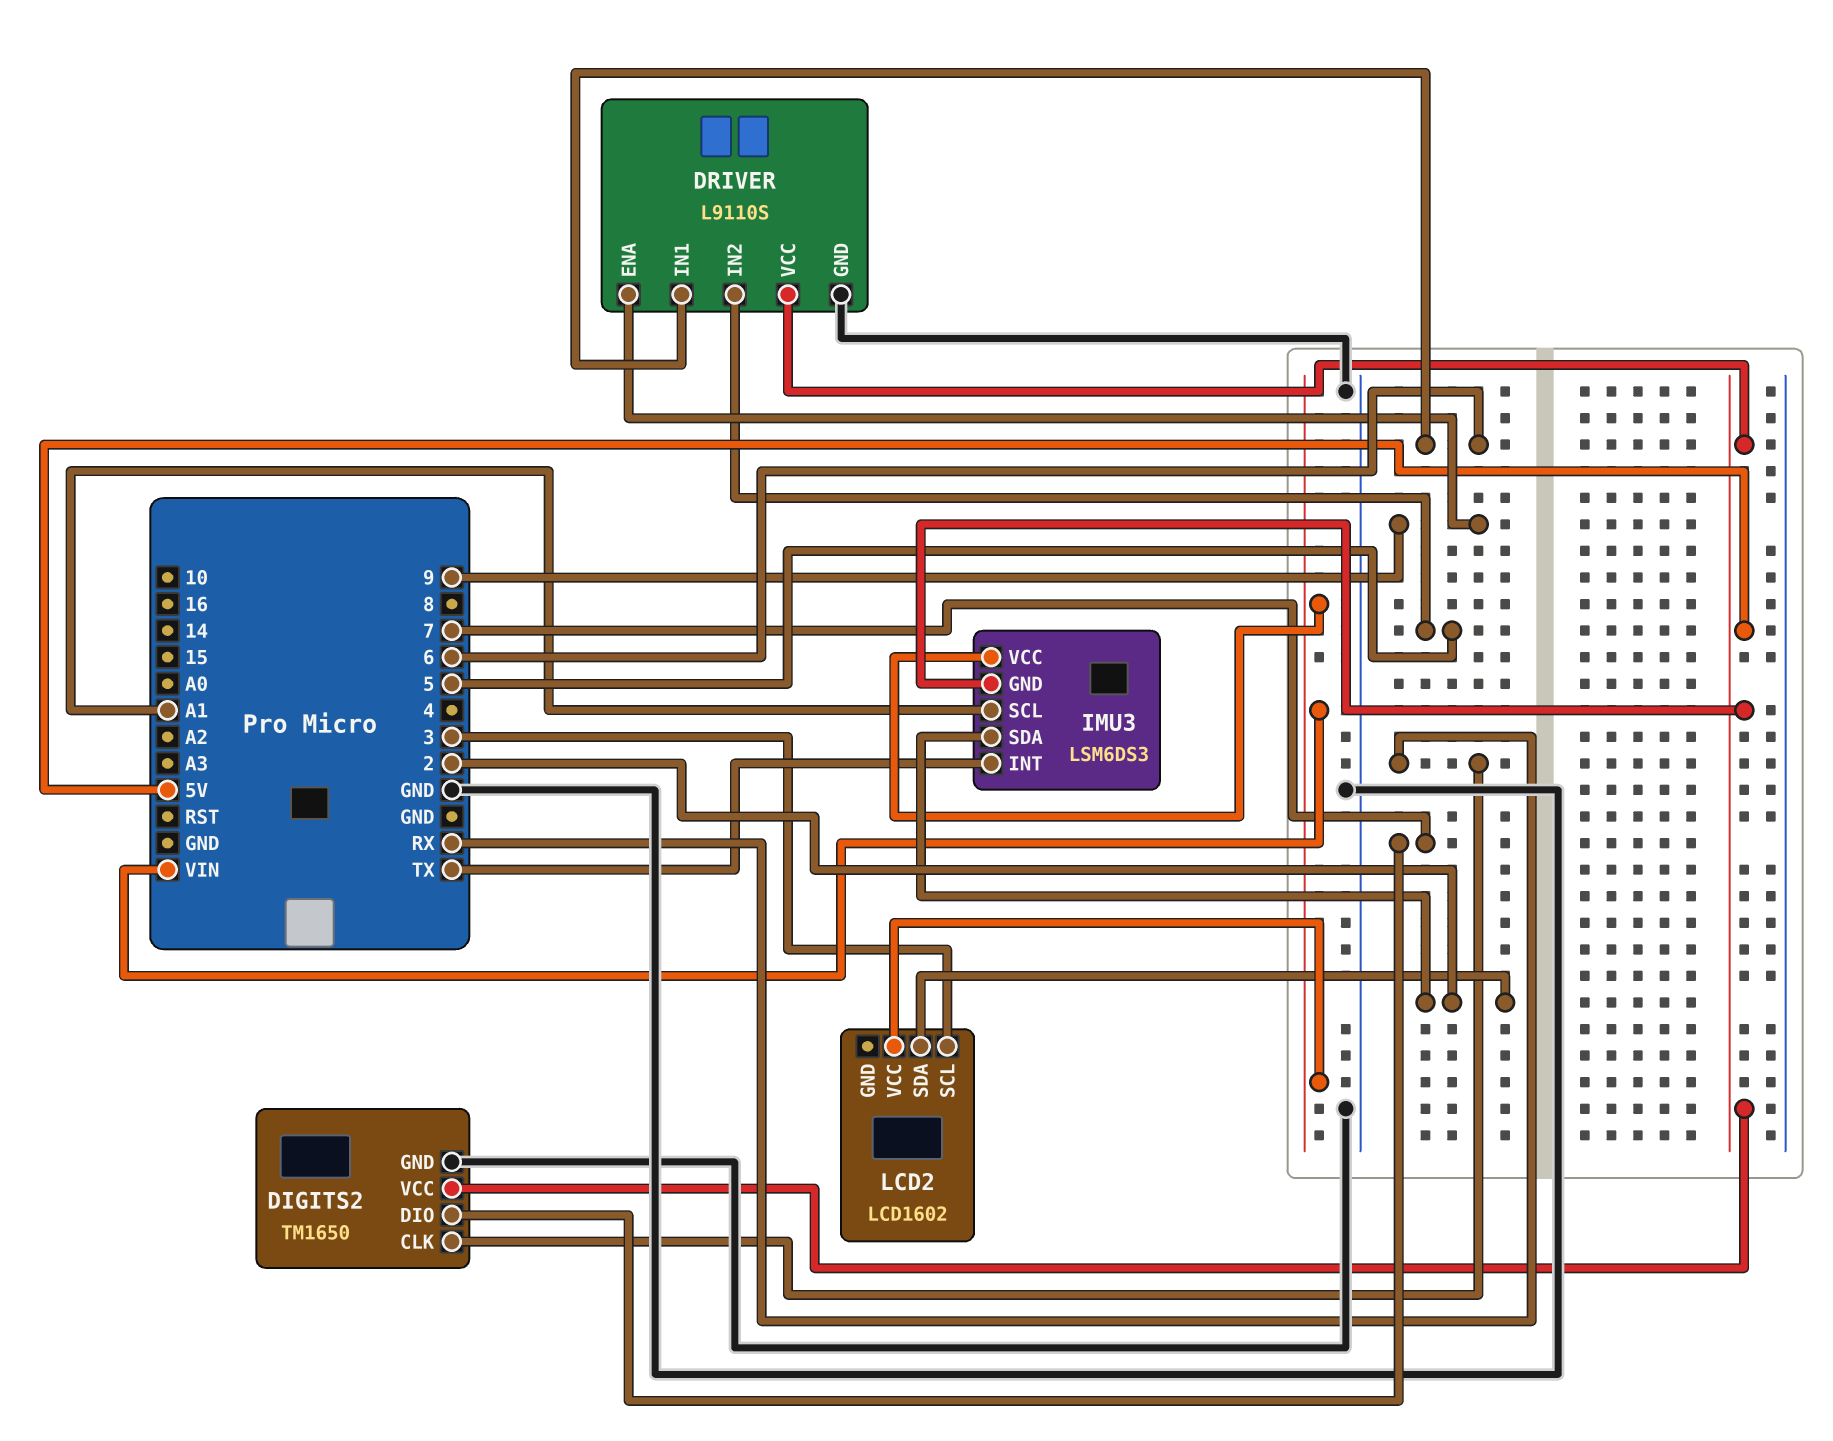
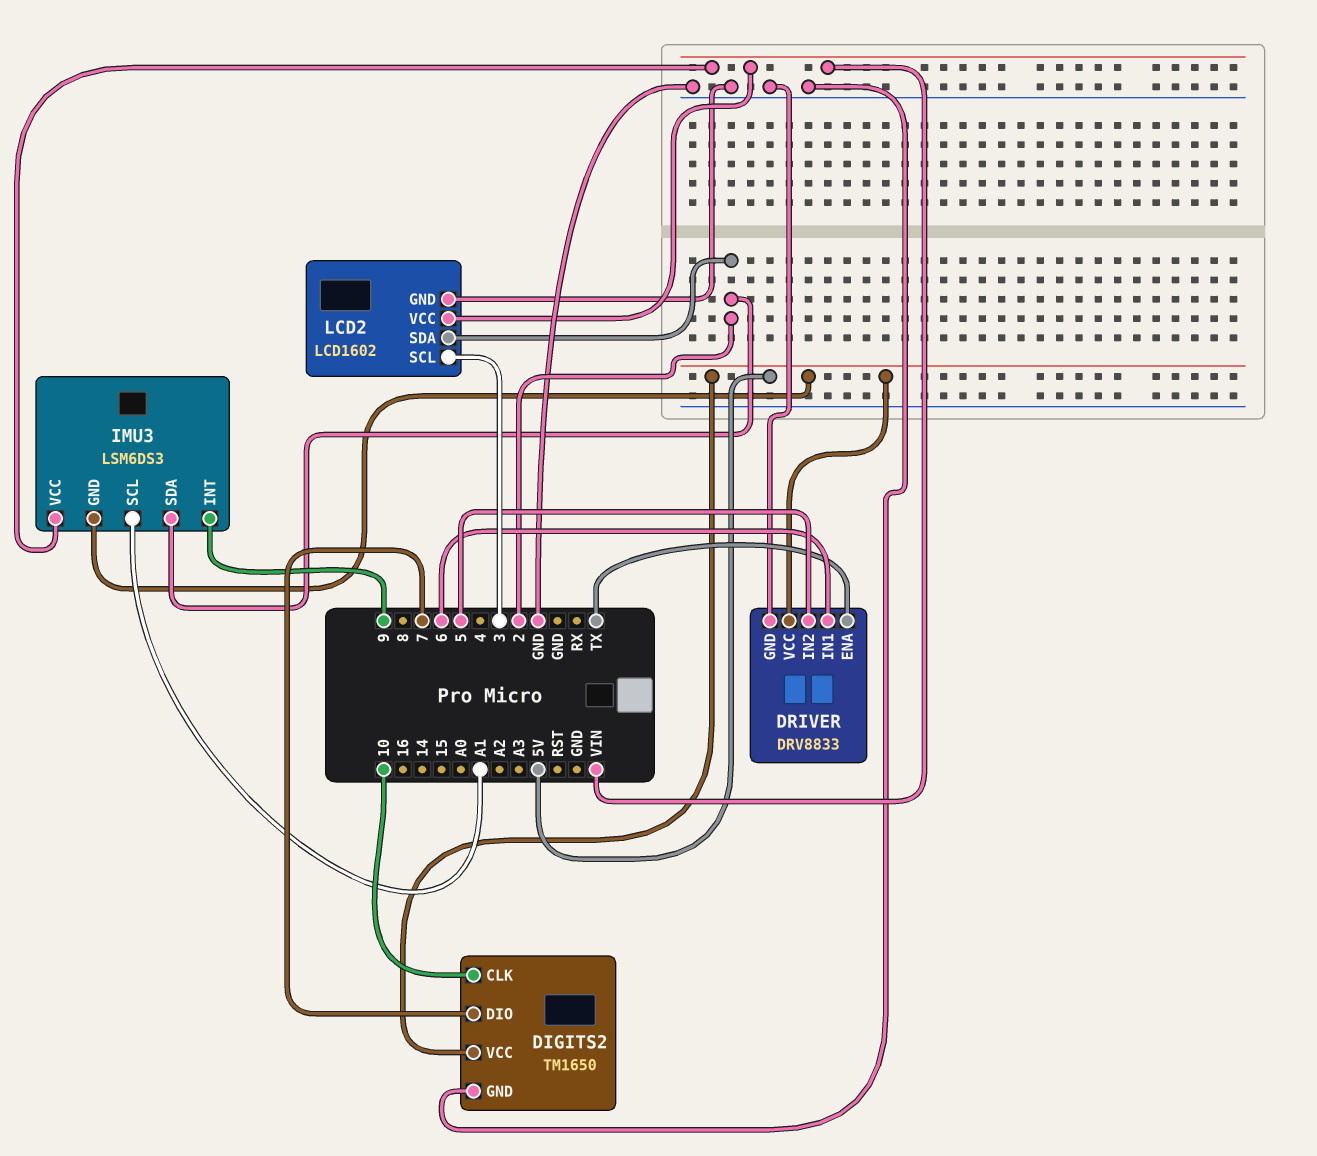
DIGITS2 pin CLK: RX -> 10
DRIVER: L9110S -> DRV8833
DRIVER pin ENA: 9 -> TX
IMU3 pin INT: TX -> 9
LCD2 pin GND: none -> GND

